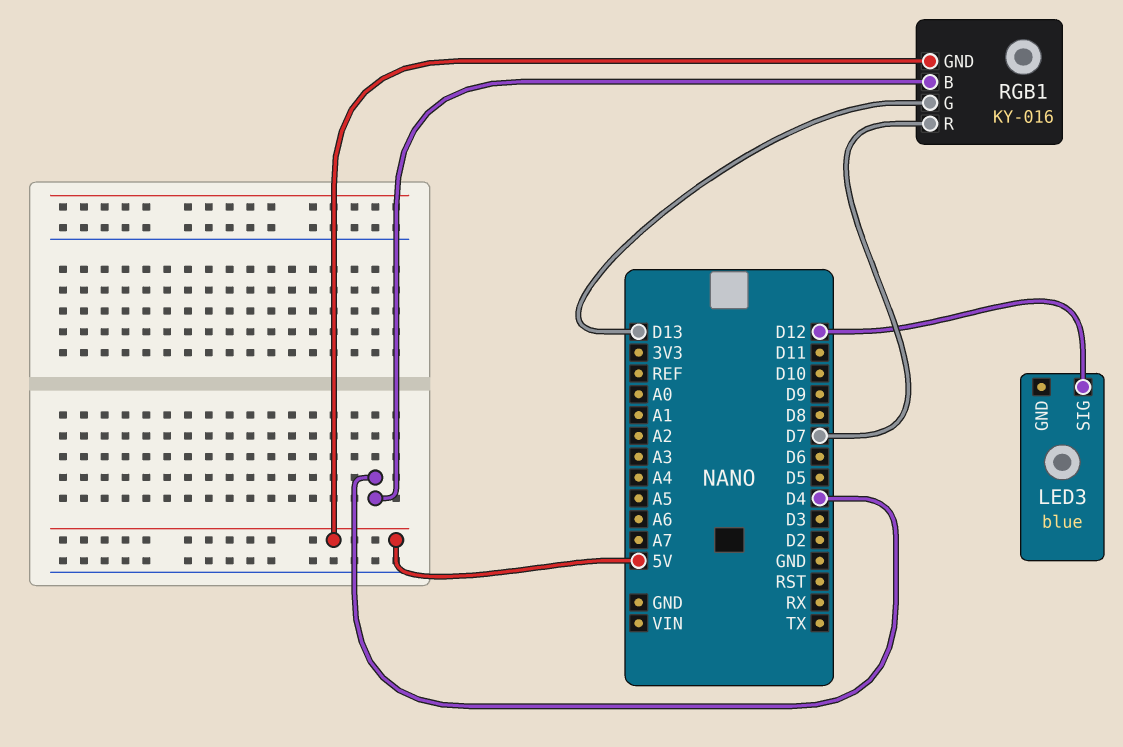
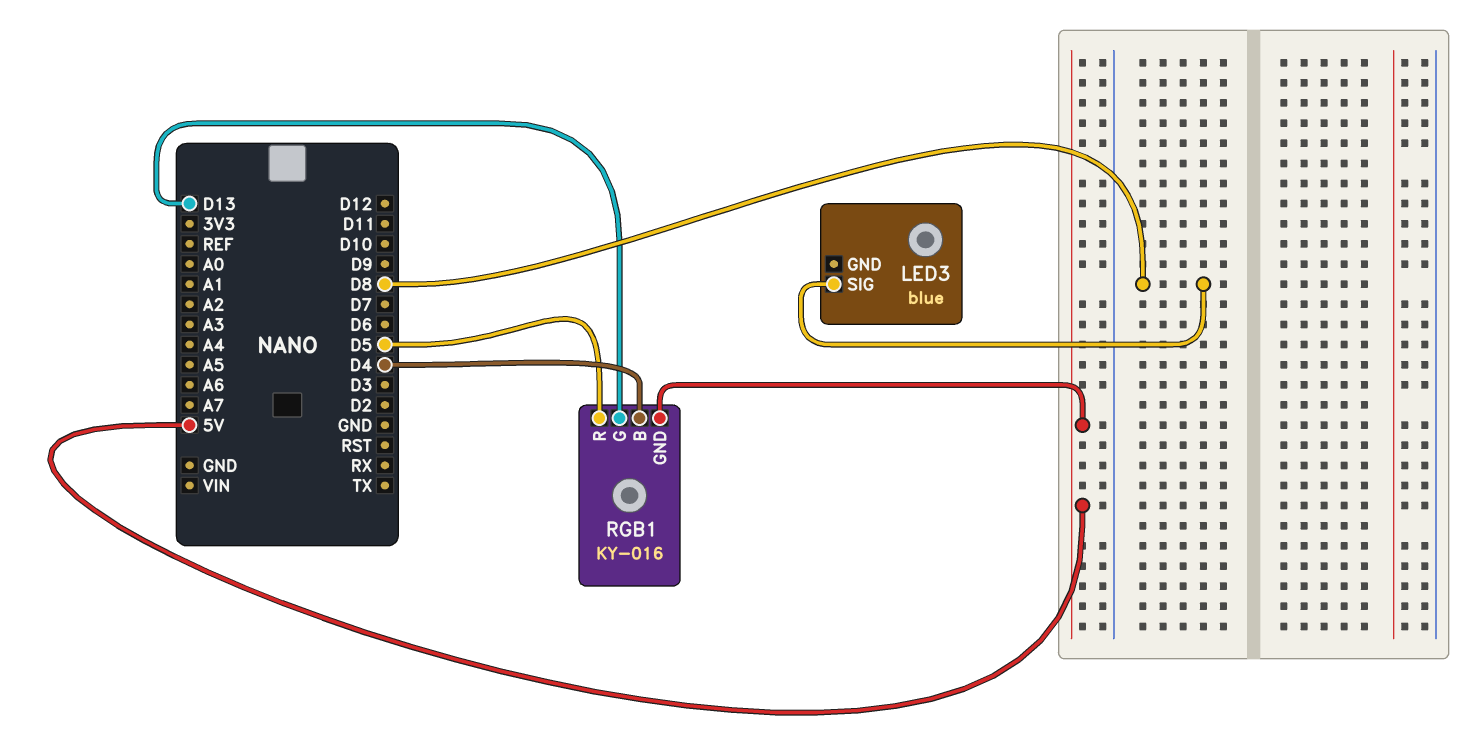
LED3 pin SIG: D12 -> D8
RGB1 pin R: D7 -> D5

